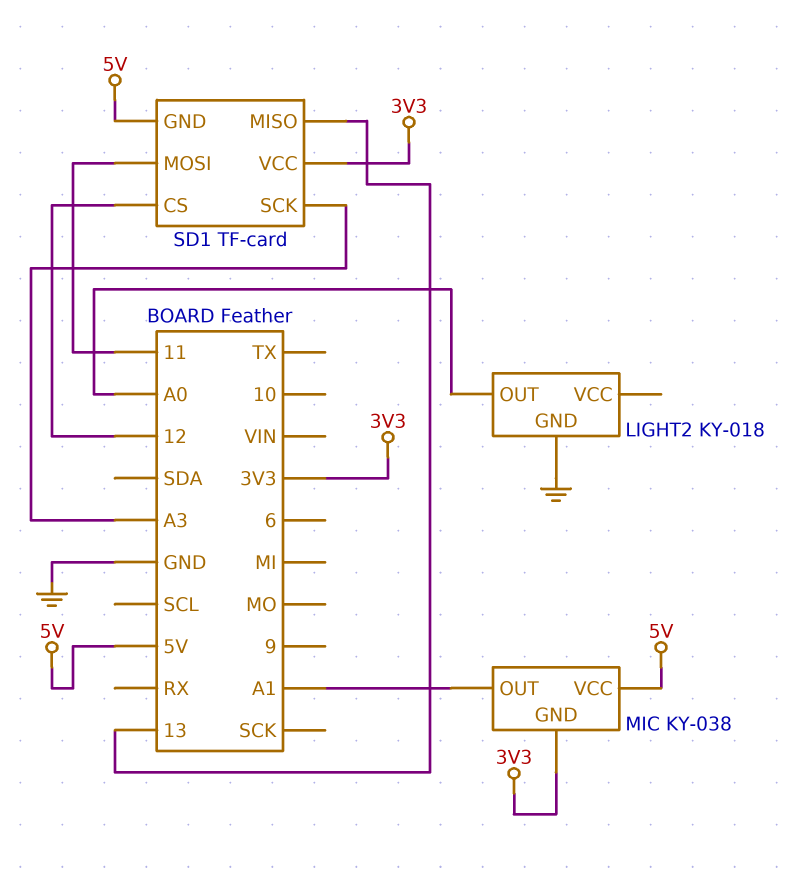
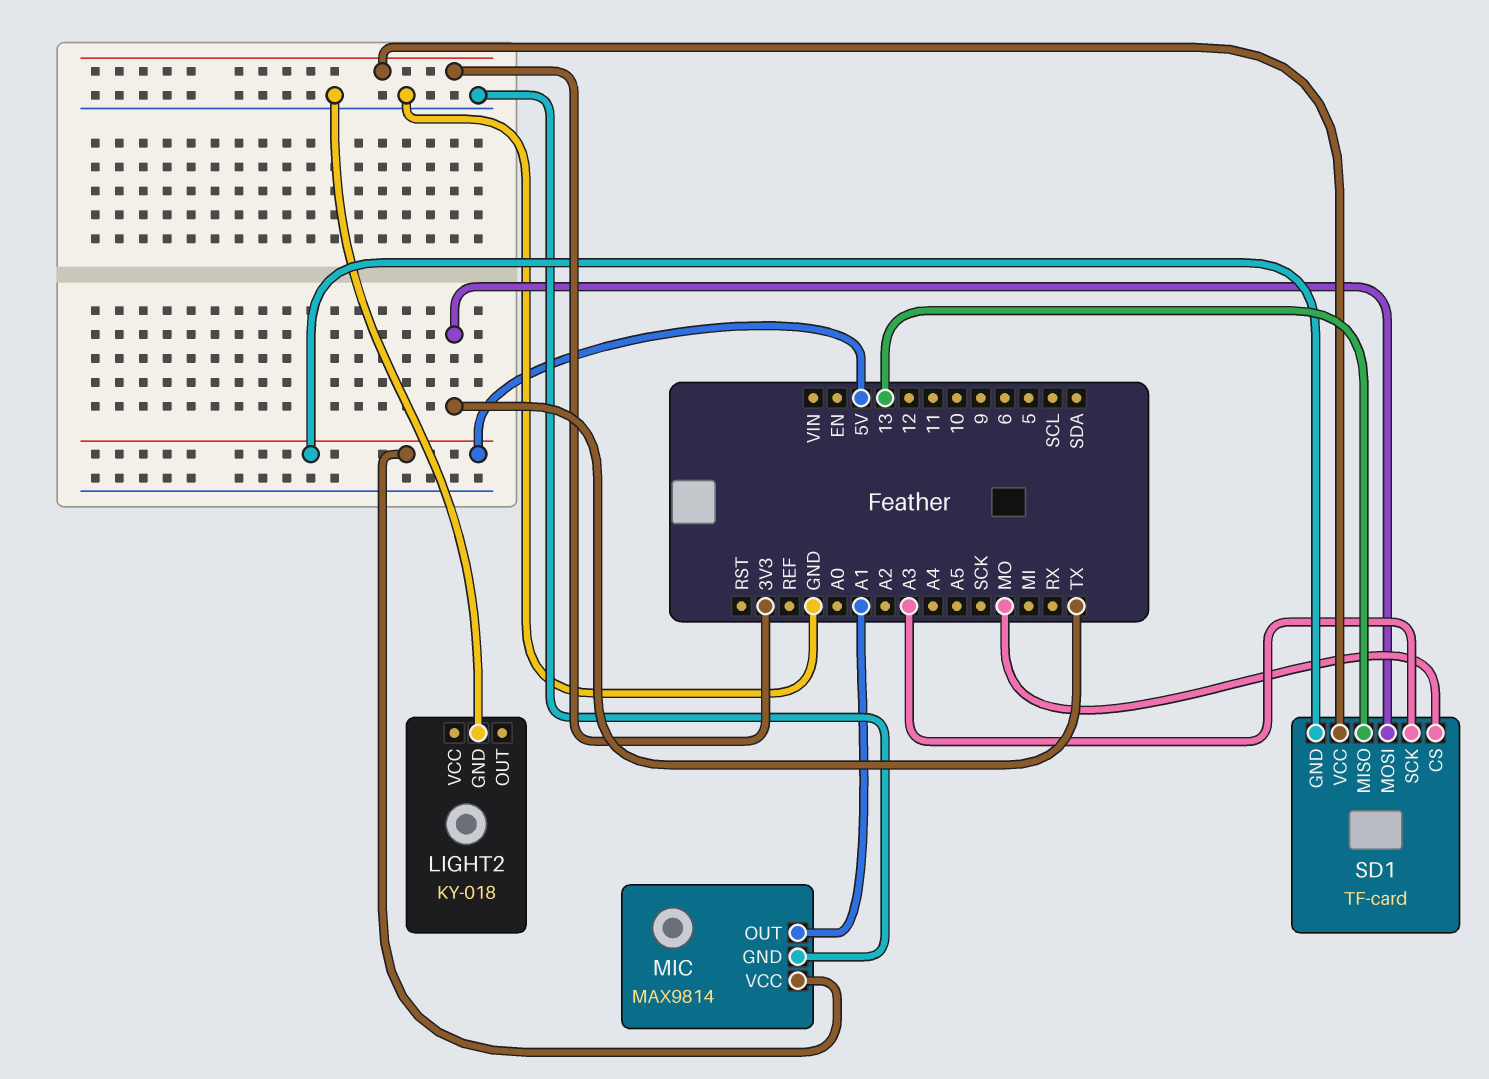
LIGHT2 pin OUT: A0 -> none
MIC: KY-038 -> MAX9814
MIC pin GND: 3V3 -> GND
SD1 pin CS: 12 -> MO
SD1 pin MOSI: 11 -> TX

